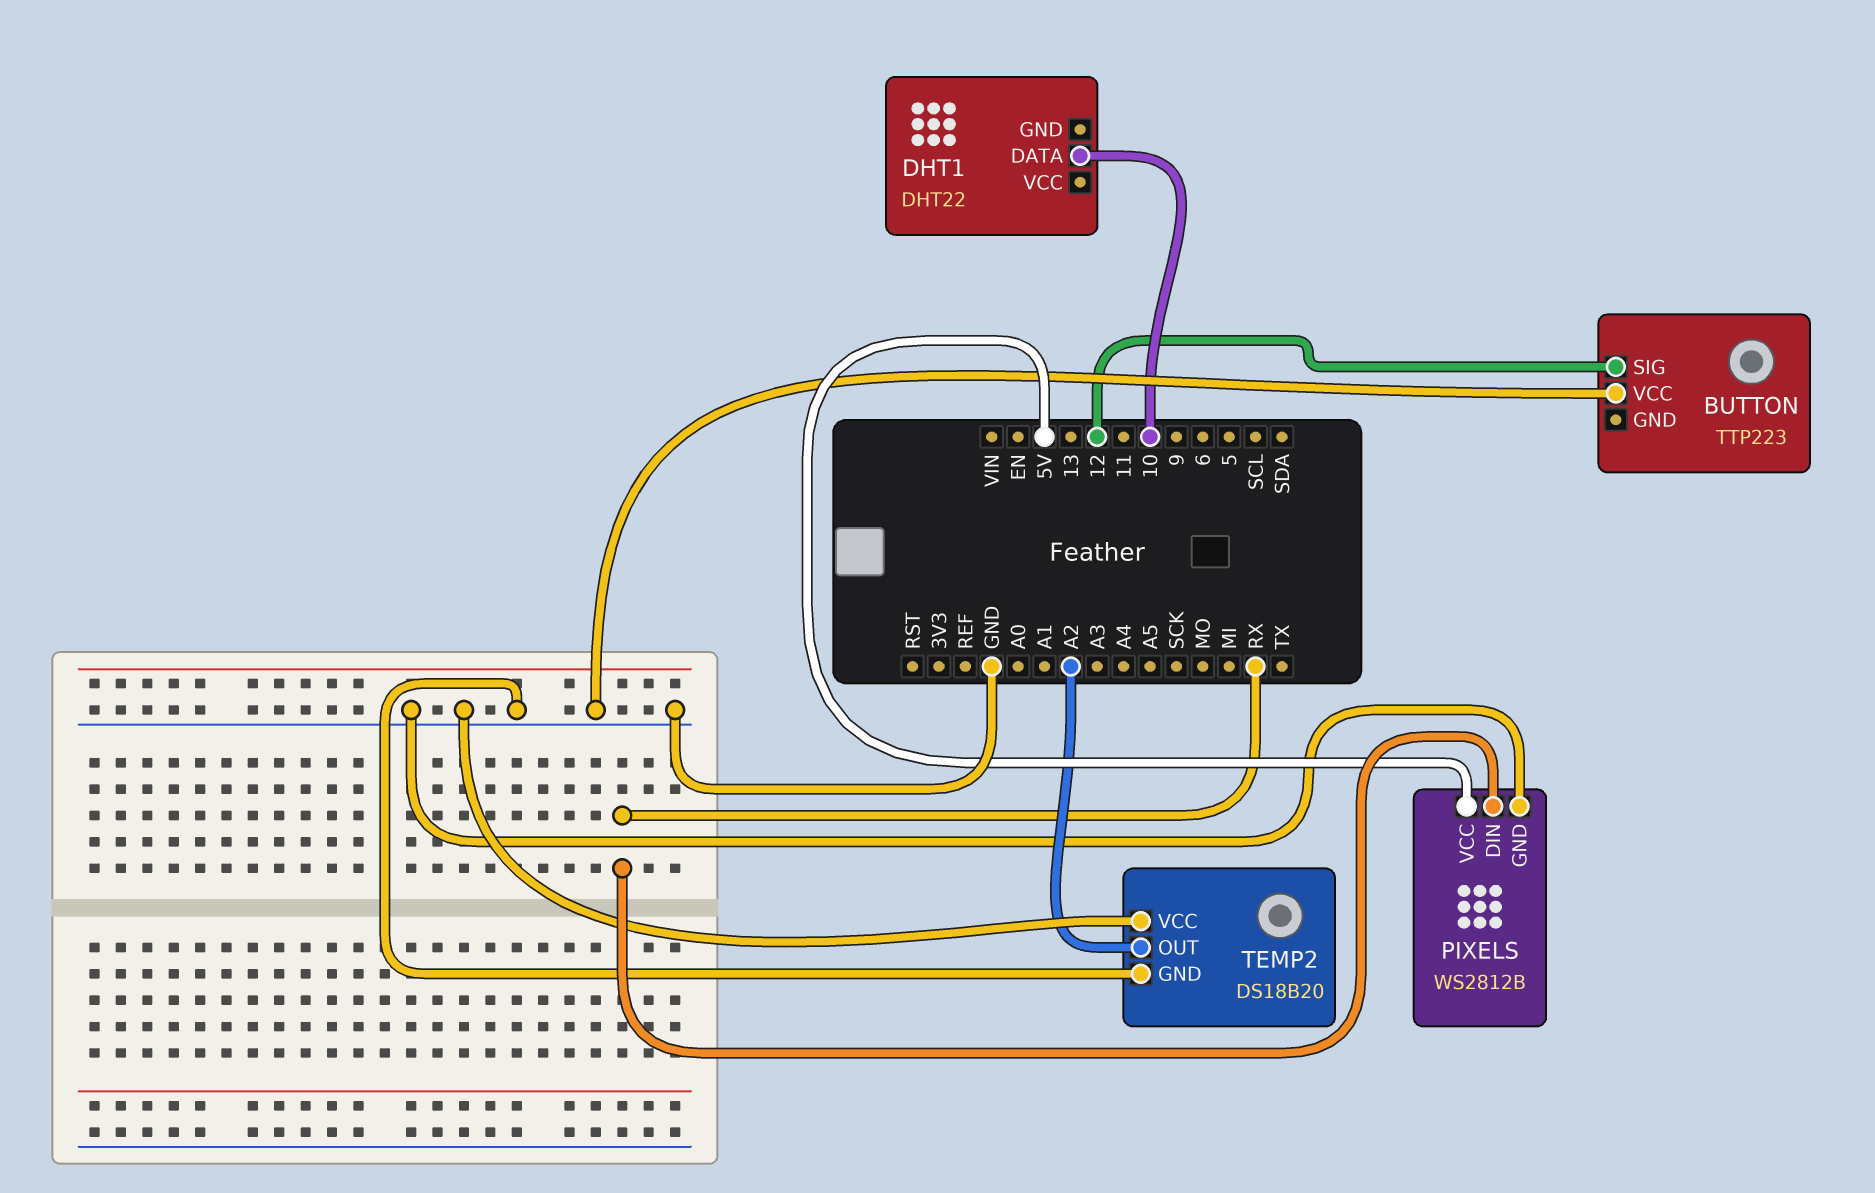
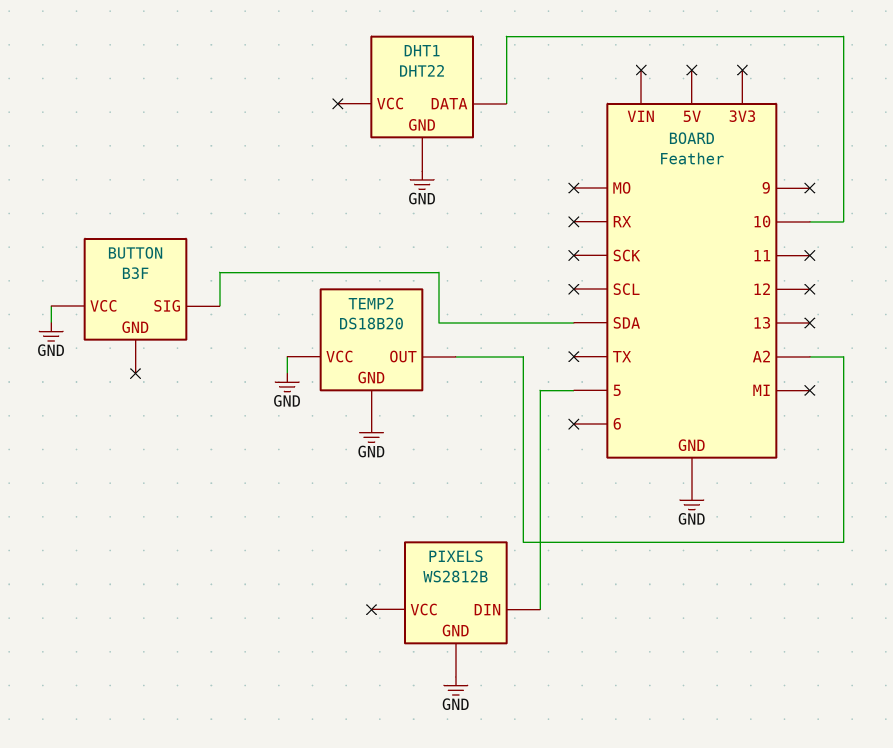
BUTTON: TTP223 -> B3F
BUTTON pin SIG: 12 -> SDA
DHT1 pin GND: none -> GND
PIXELS pin DIN: RX -> 5
PIXELS pin VCC: 5V -> none

